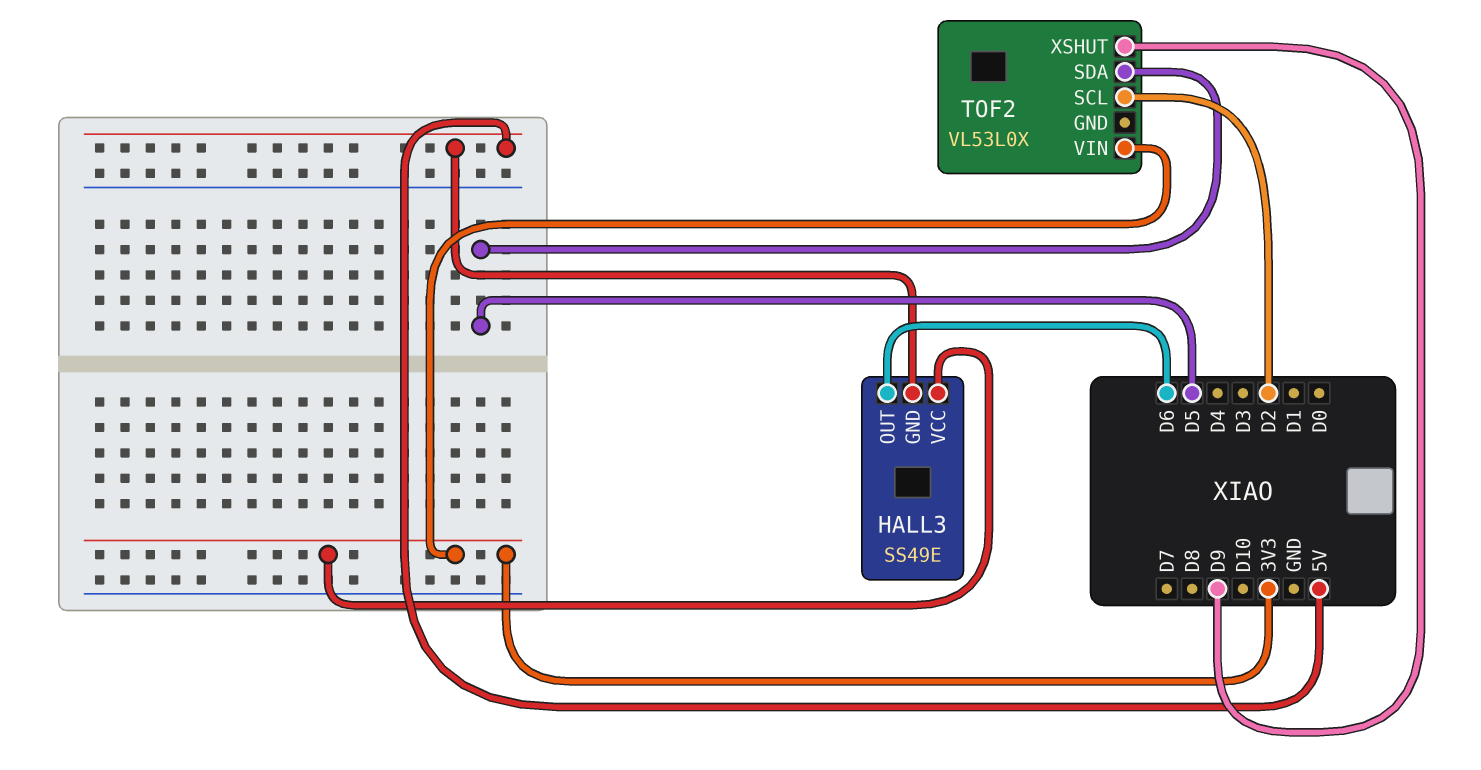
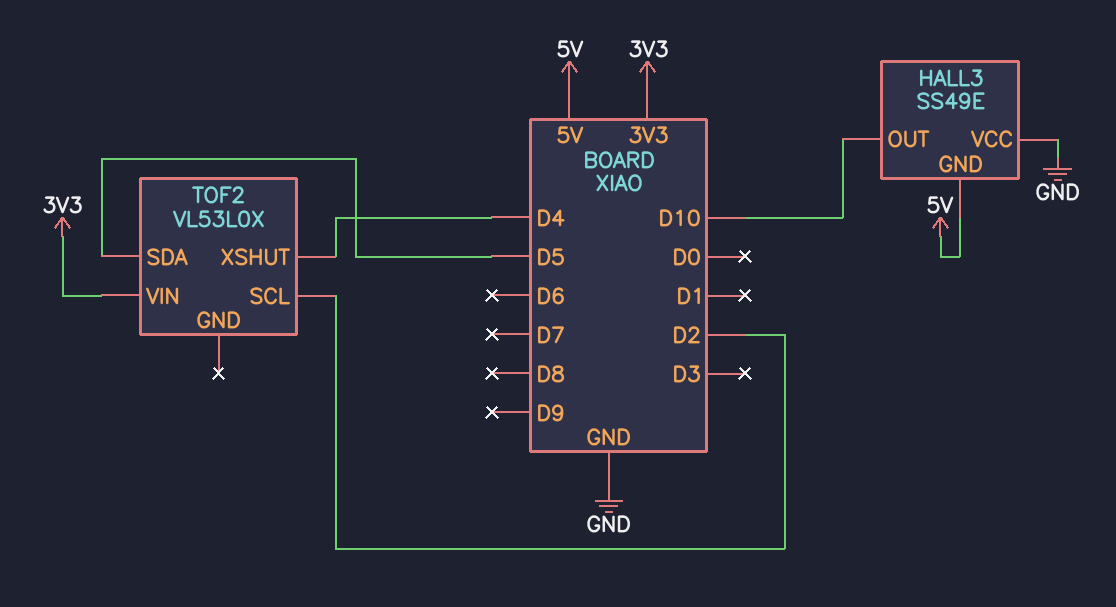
HALL3 pin OUT: D6 -> D10
HALL3 pin VCC: 3V3 -> GND
TOF2 pin XSHUT: D9 -> D4

